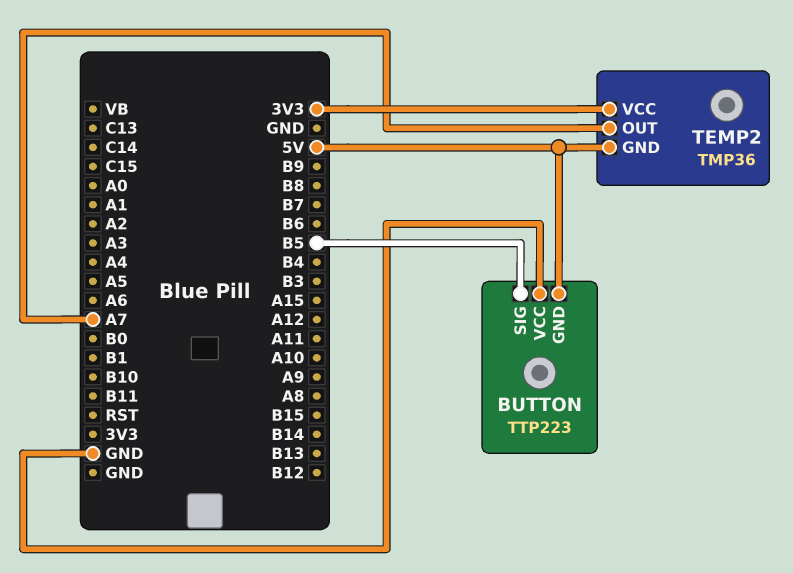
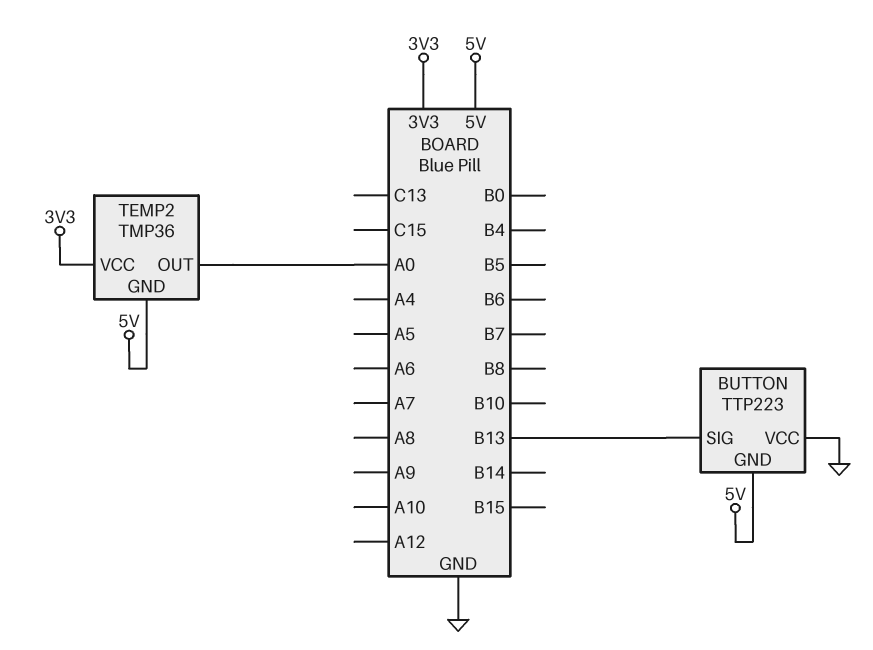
BUTTON pin SIG: B5 -> B13
TEMP2 pin OUT: A7 -> A0

